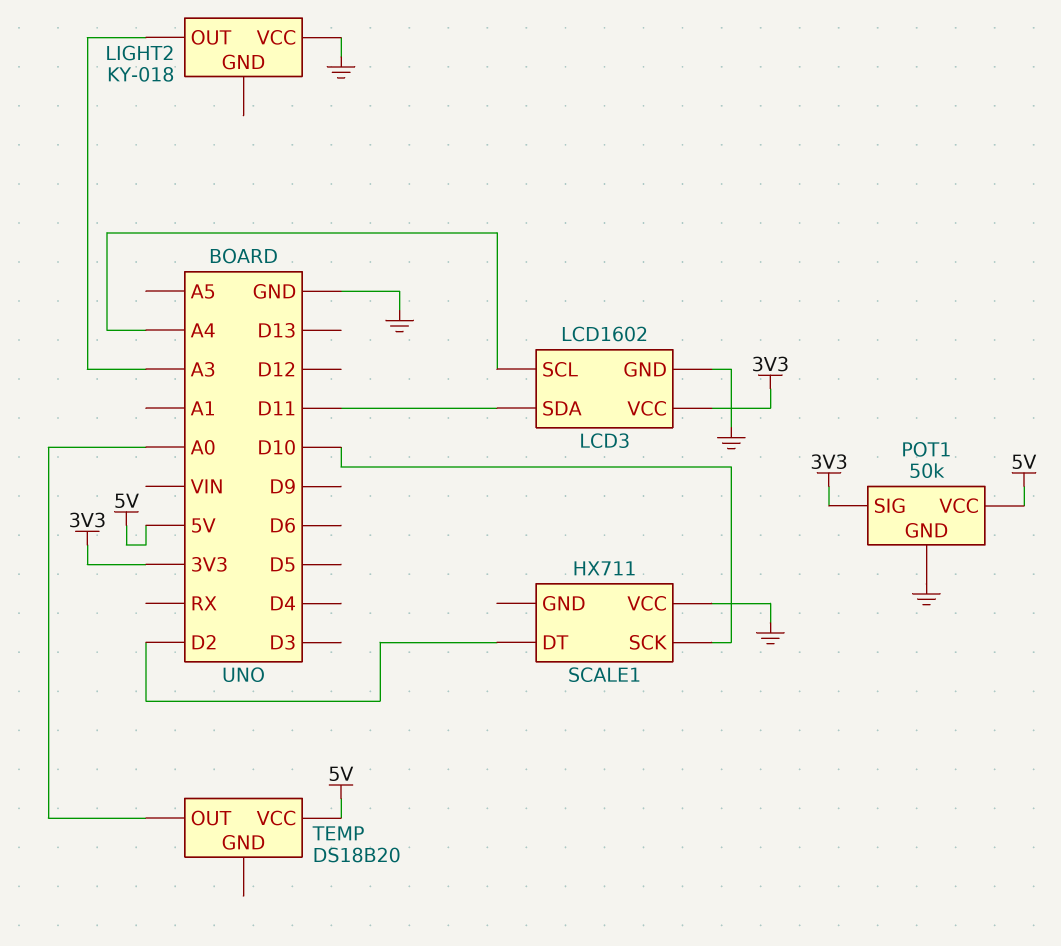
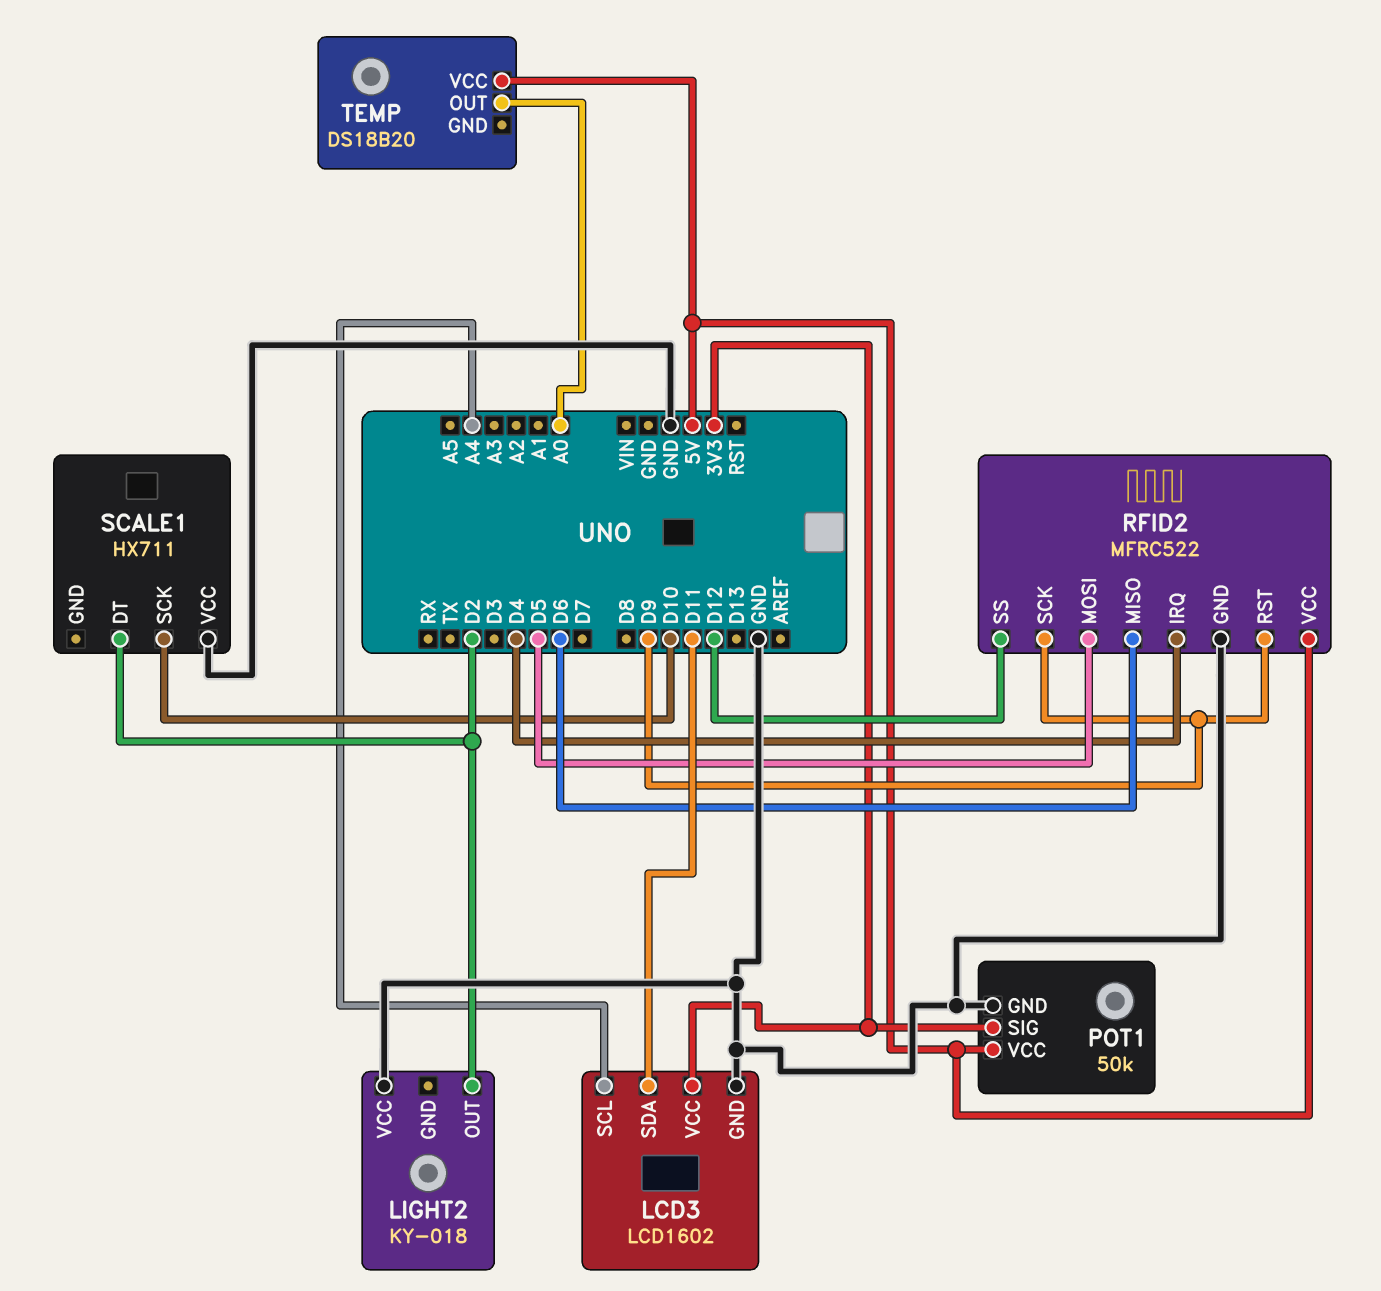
LIGHT2 pin OUT: A3 -> D2
RFID2: none -> MFRC522
RFID2 pin GND: none -> GND
RFID2 pin IRQ: none -> D4
RFID2 pin MISO: none -> D6
RFID2 pin MOSI: none -> D5
RFID2 pin RST: none -> D9
RFID2 pin SCK: none -> D9
RFID2 pin SS: none -> D12
RFID2 pin VCC: none -> 5V

